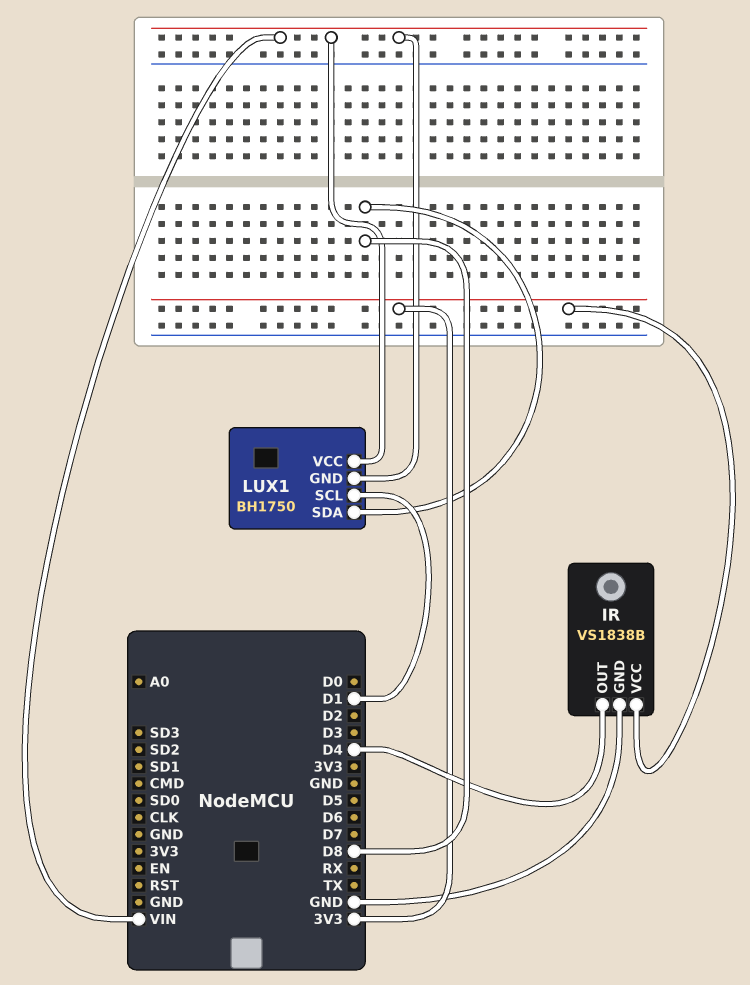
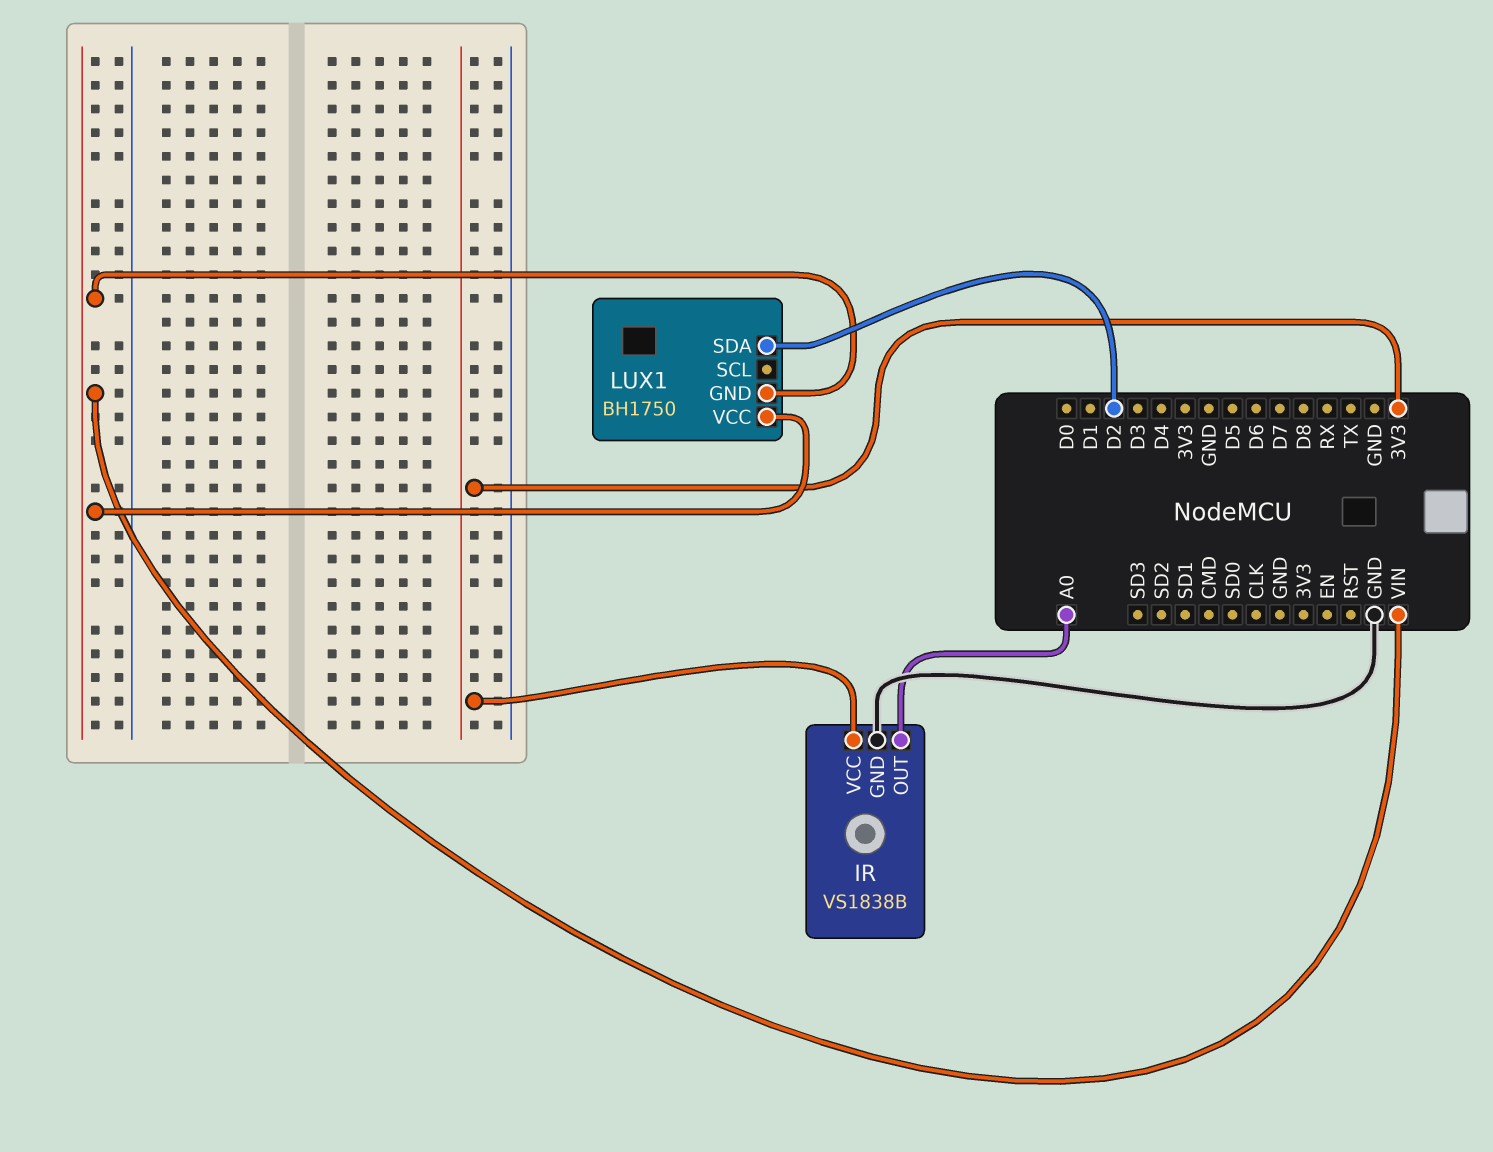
IR pin OUT: D4 -> A0
LUX1 pin SCL: D1 -> none
LUX1 pin SDA: D8 -> D2

